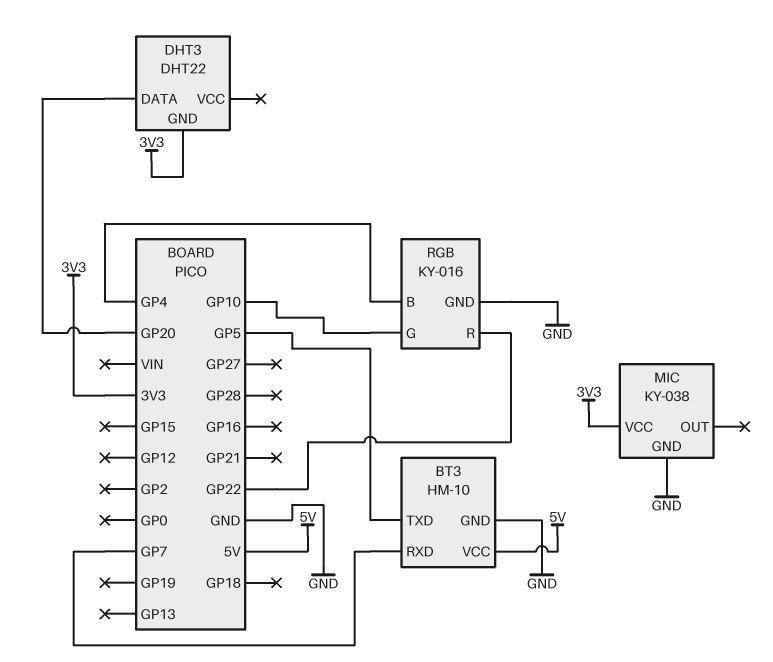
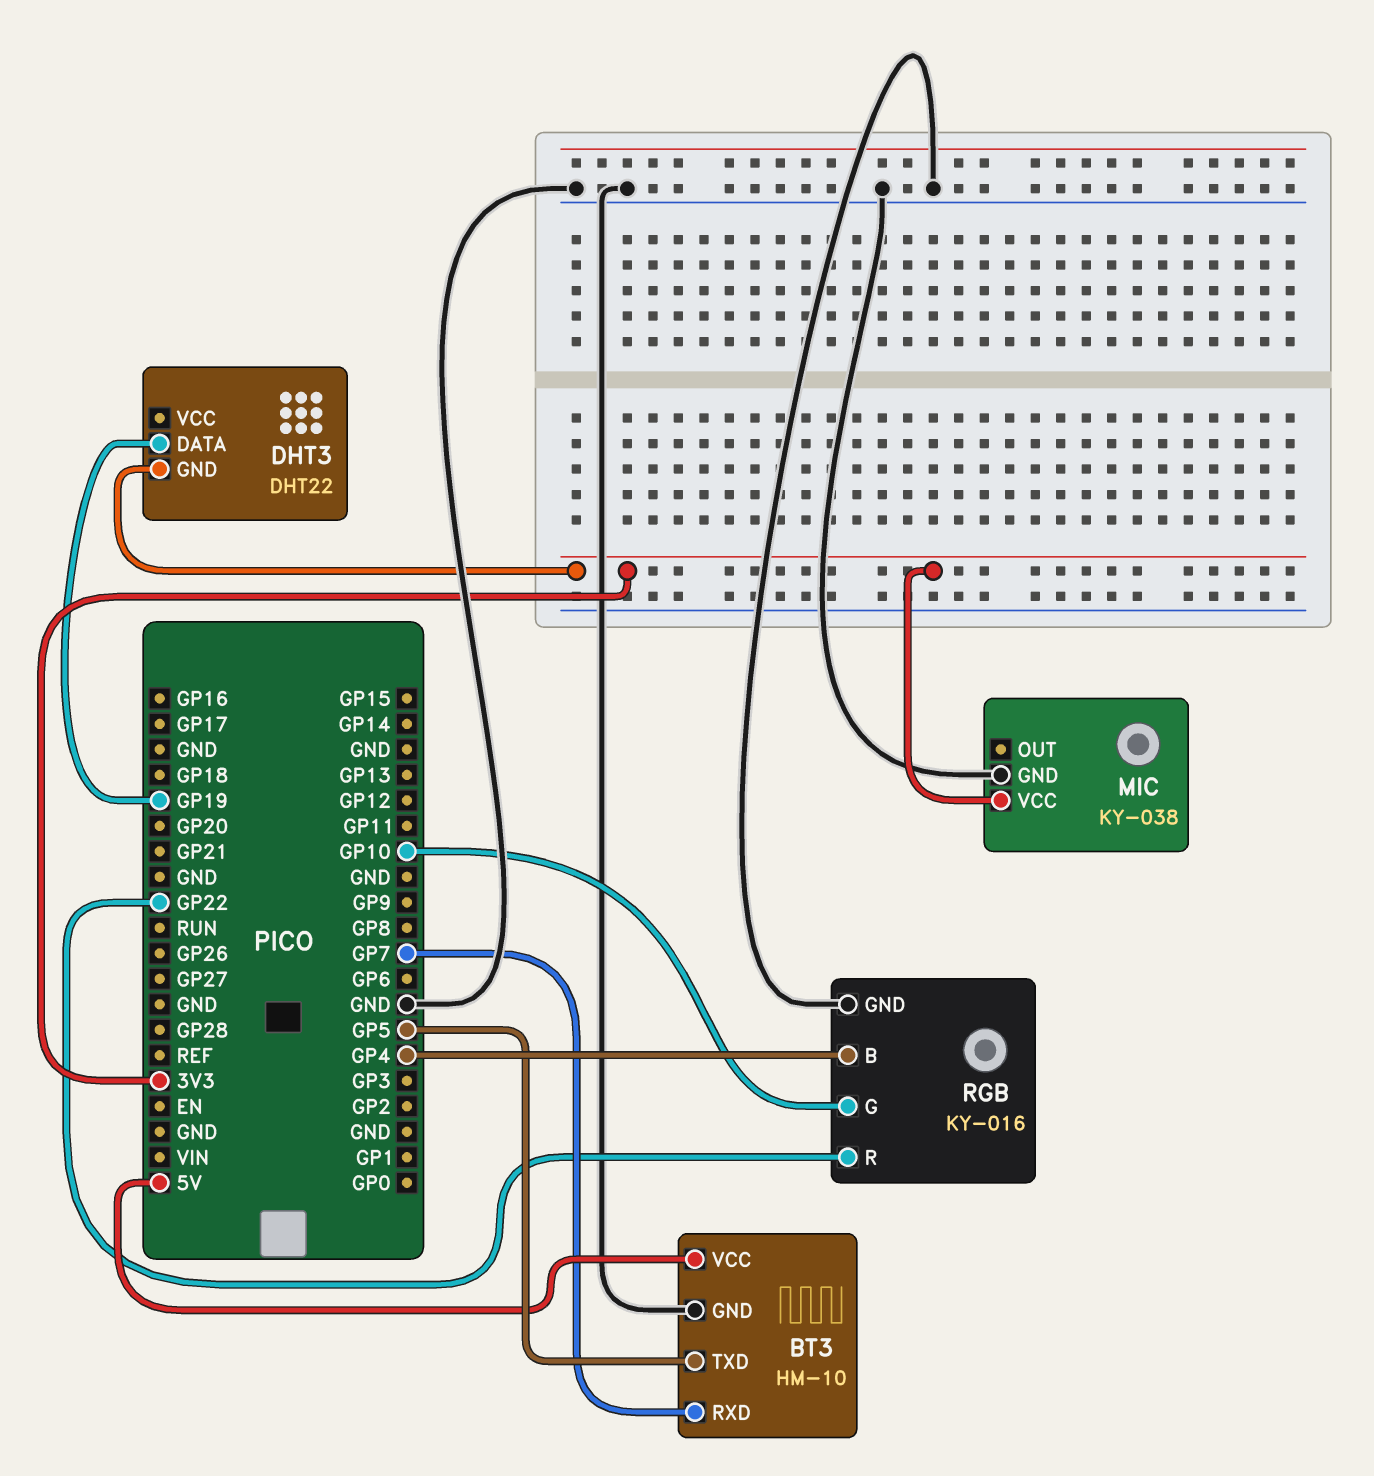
DHT3 pin DATA: GP20 -> GP19

